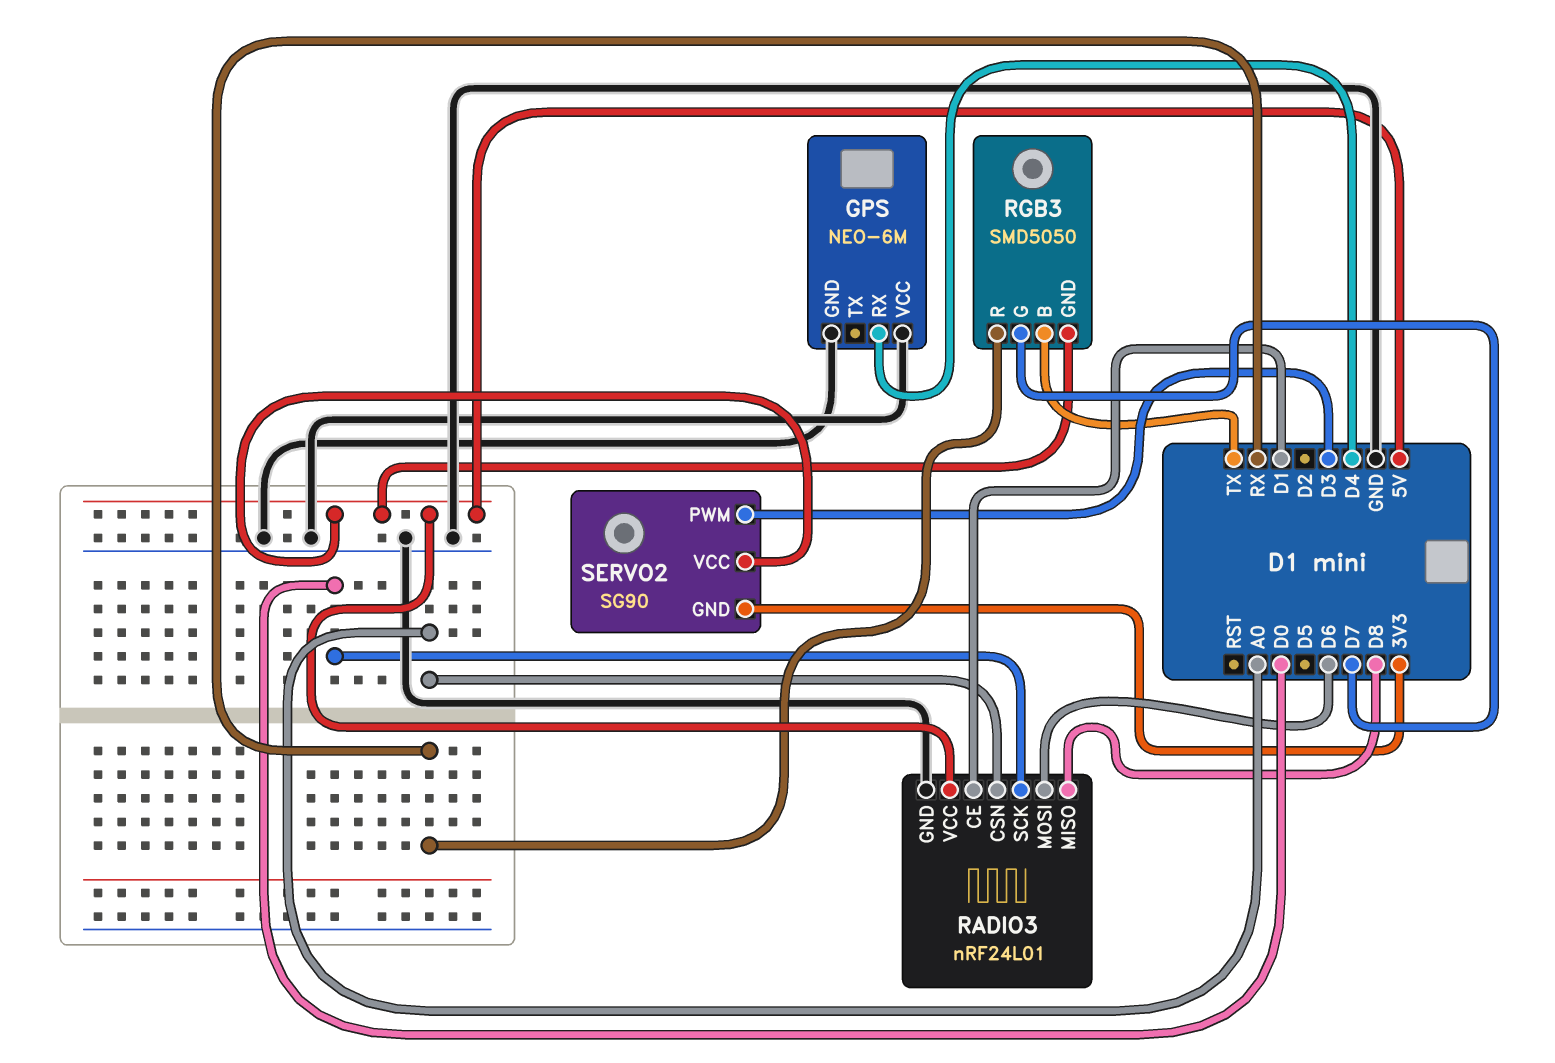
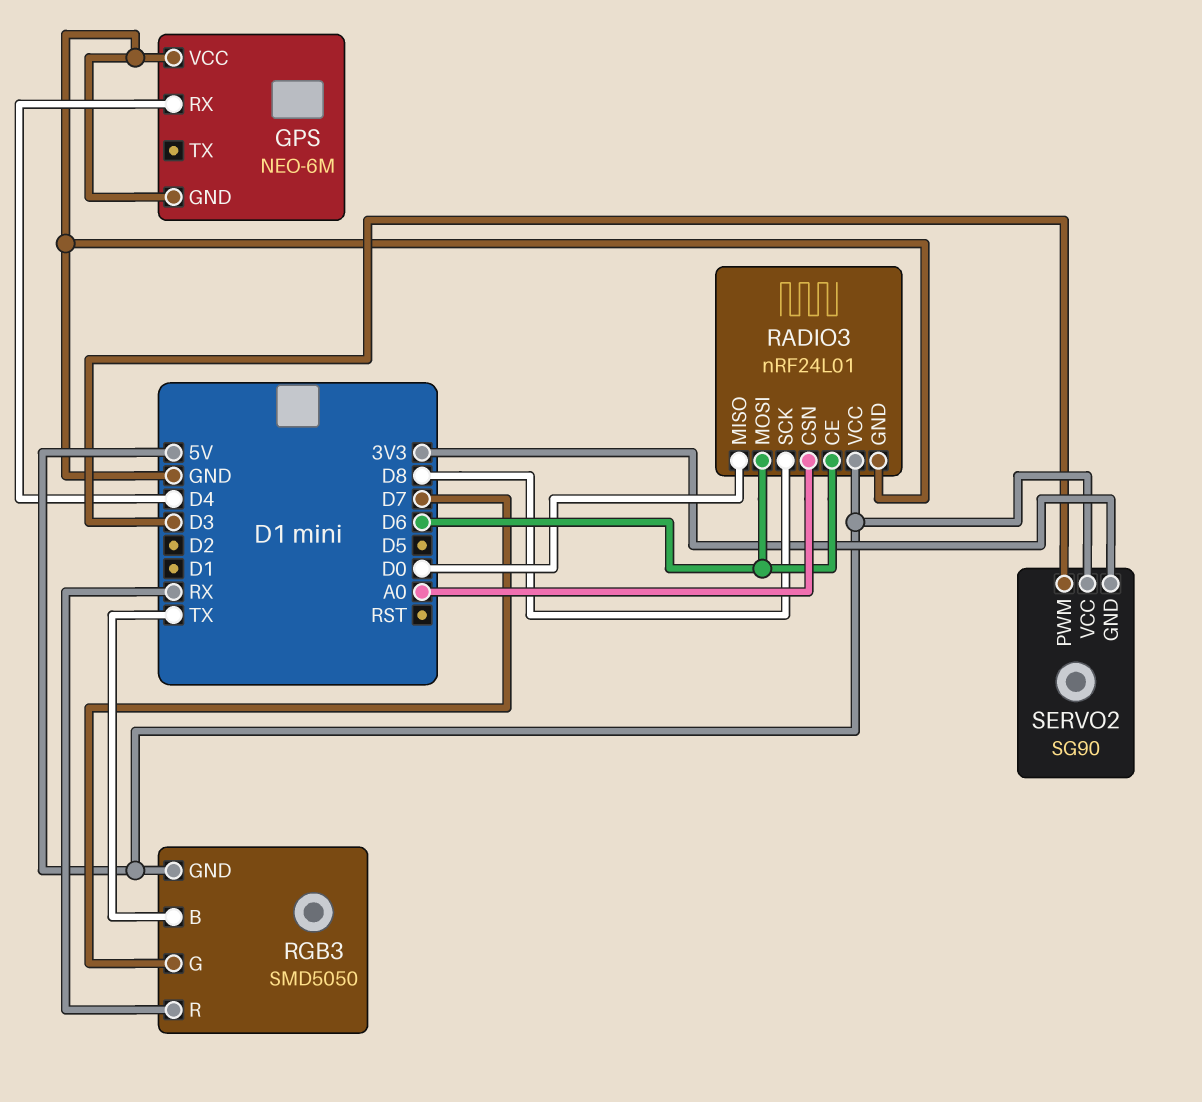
RADIO3 pin CE: D1 -> D6
RADIO3 pin MISO: D8 -> D0
RADIO3 pin SCK: D0 -> D8

